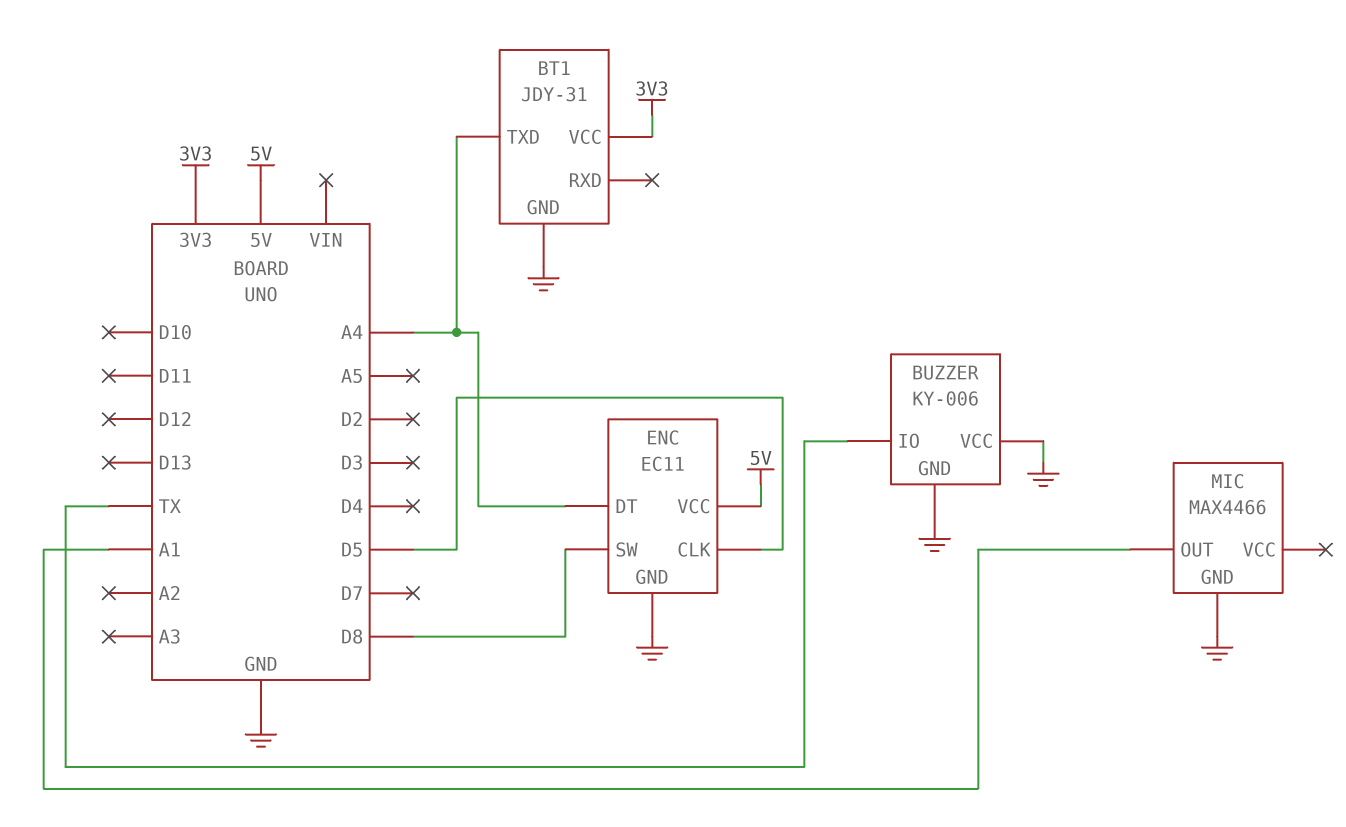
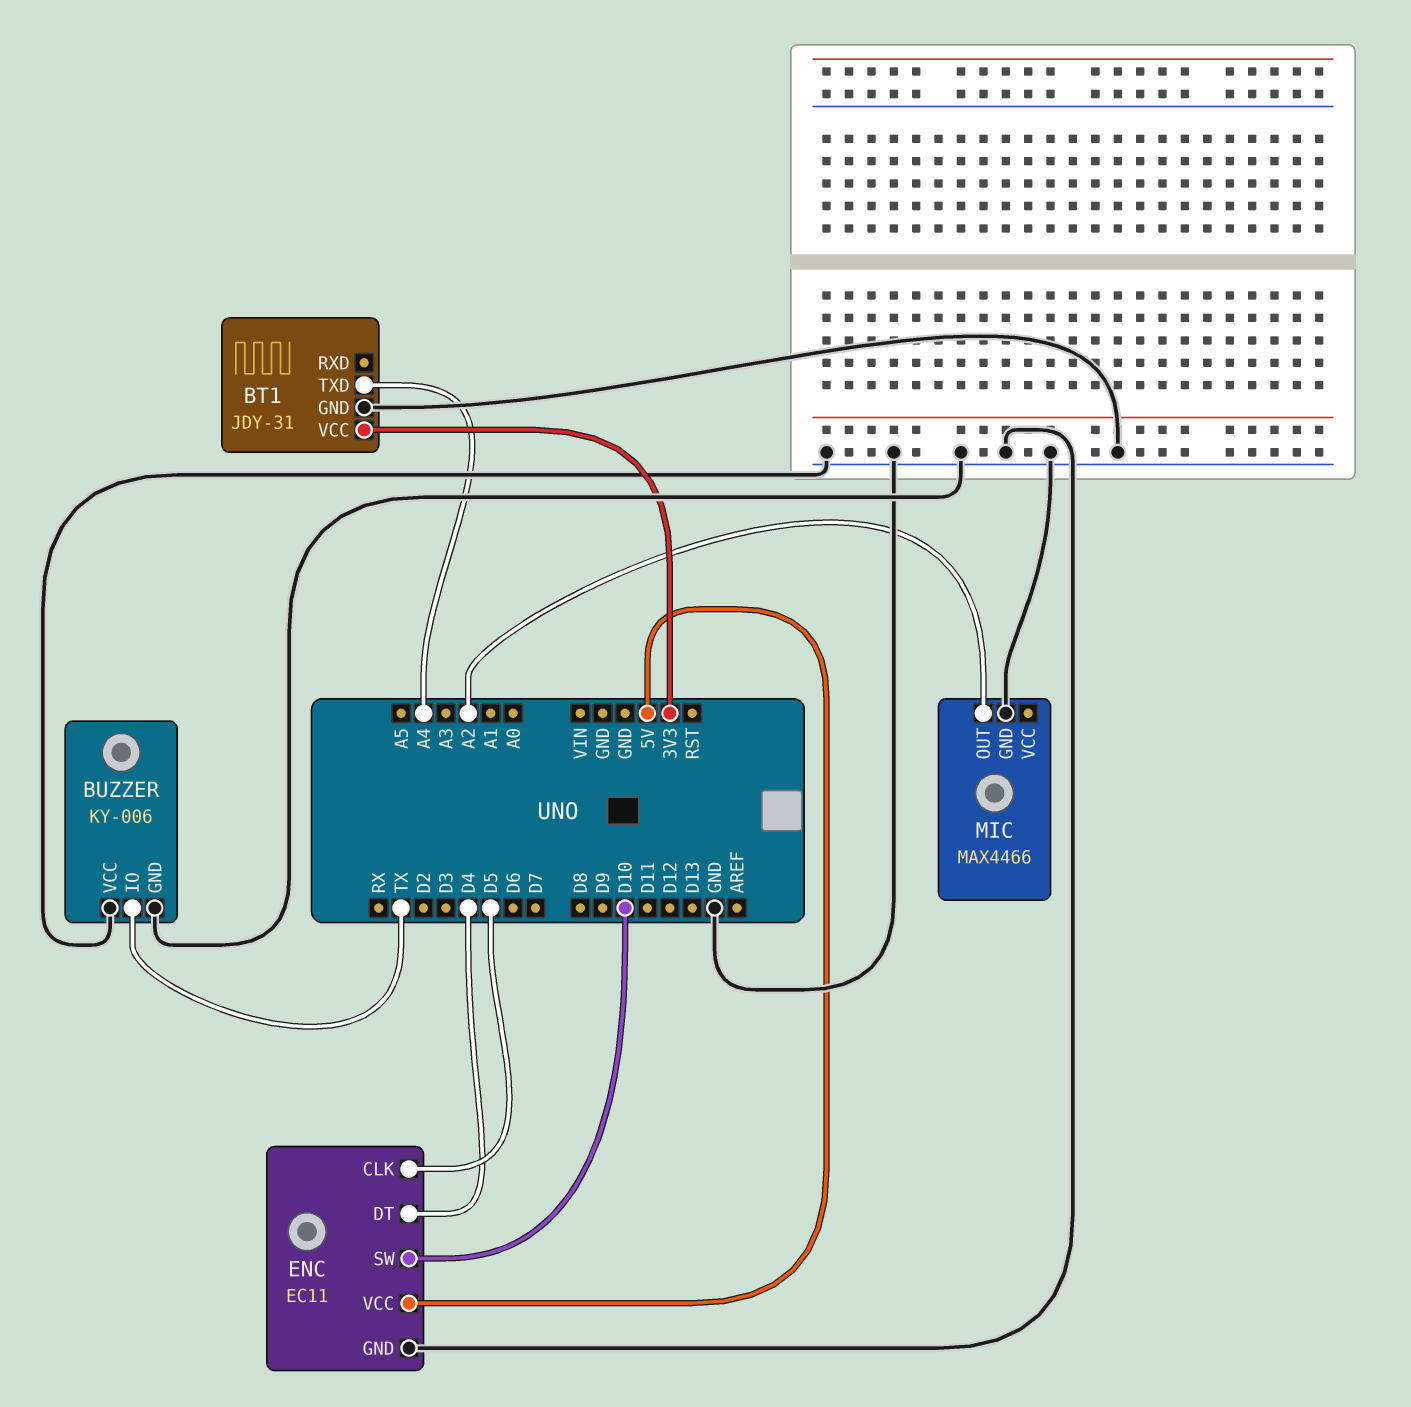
ENC pin DT: A4 -> D4
ENC pin SW: D8 -> D10
MIC pin OUT: A1 -> A2

